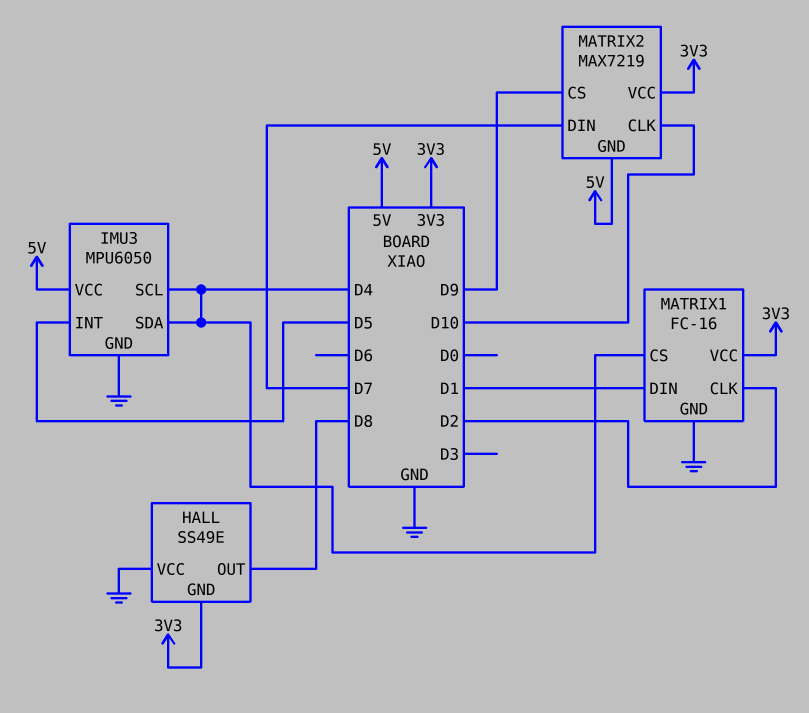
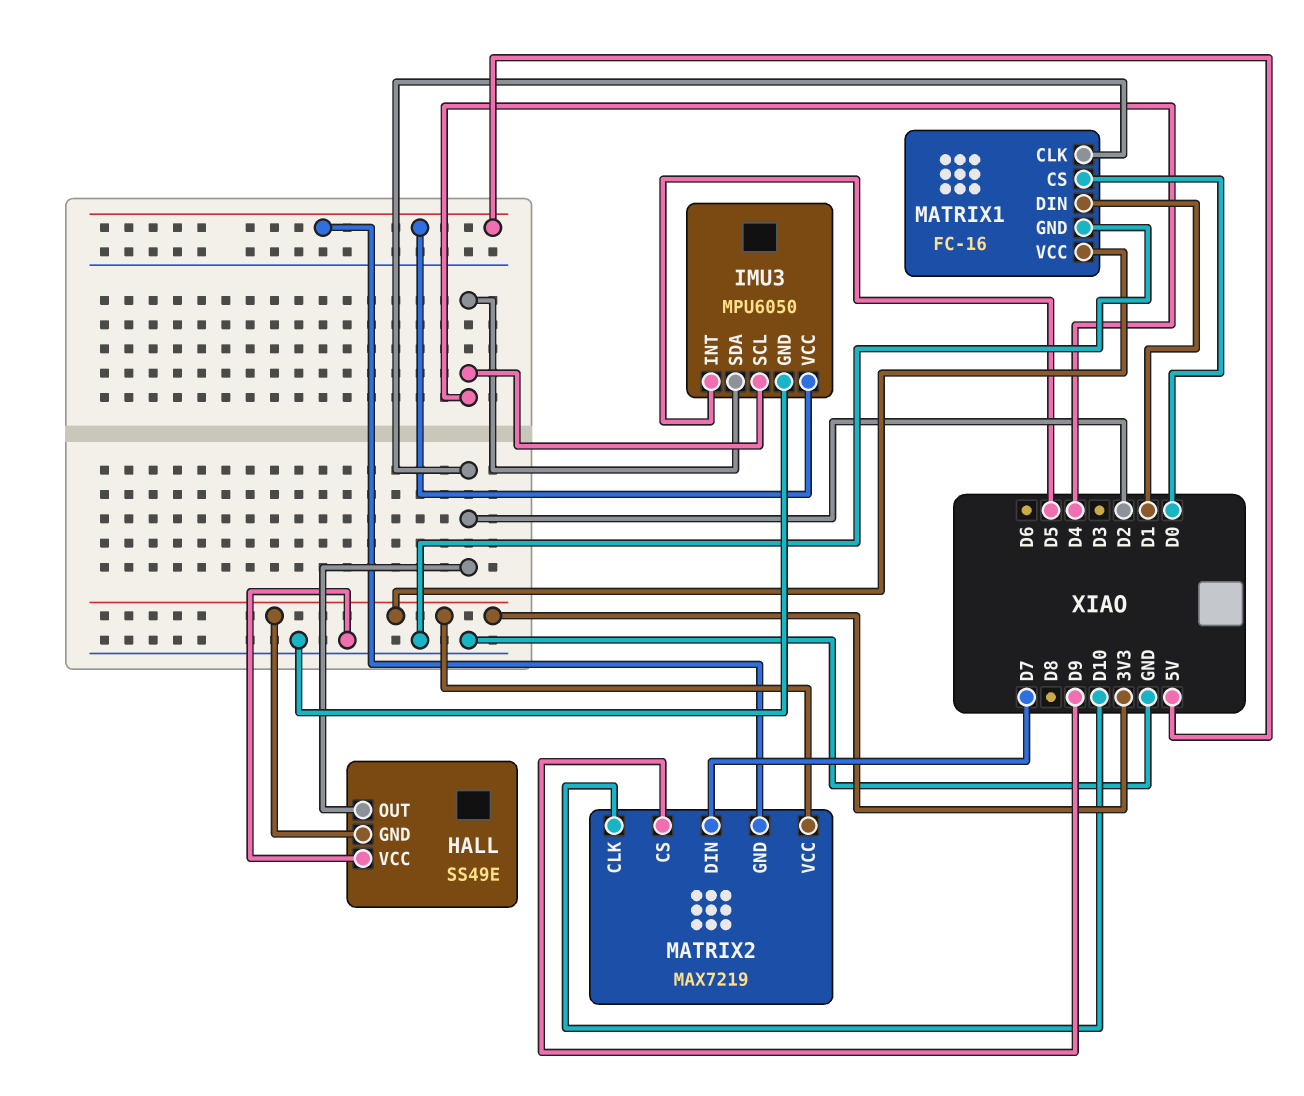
HALL pin OUT: D8 -> D2
MATRIX1 pin CS: D4 -> D0

